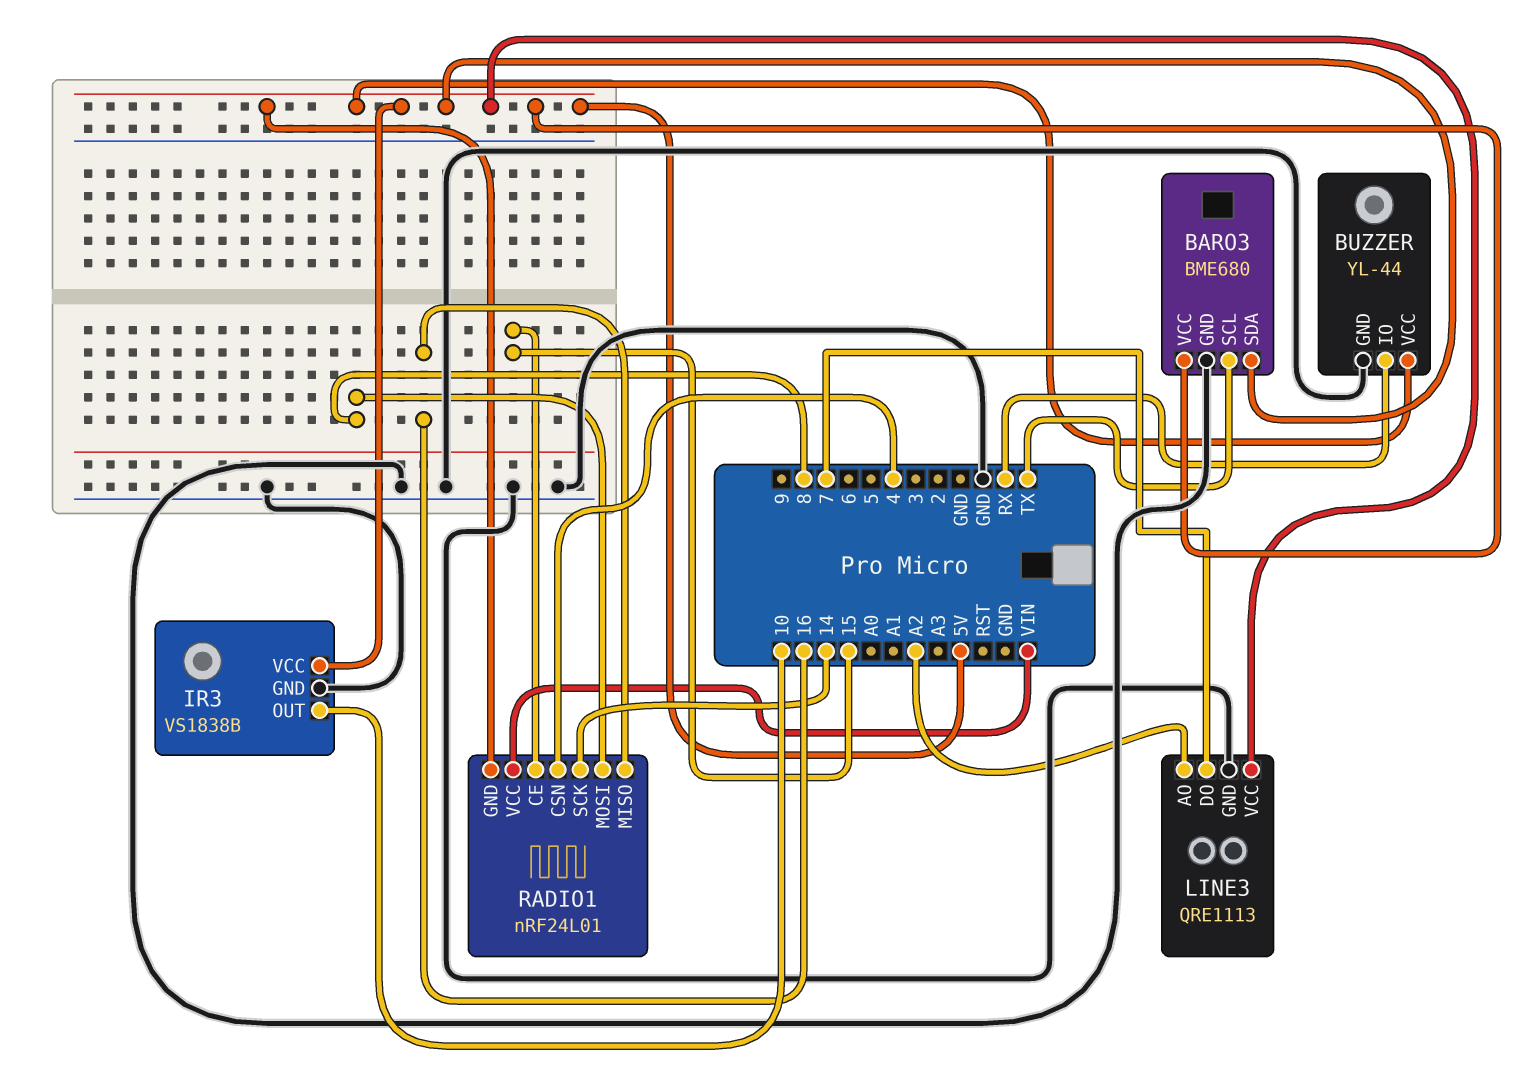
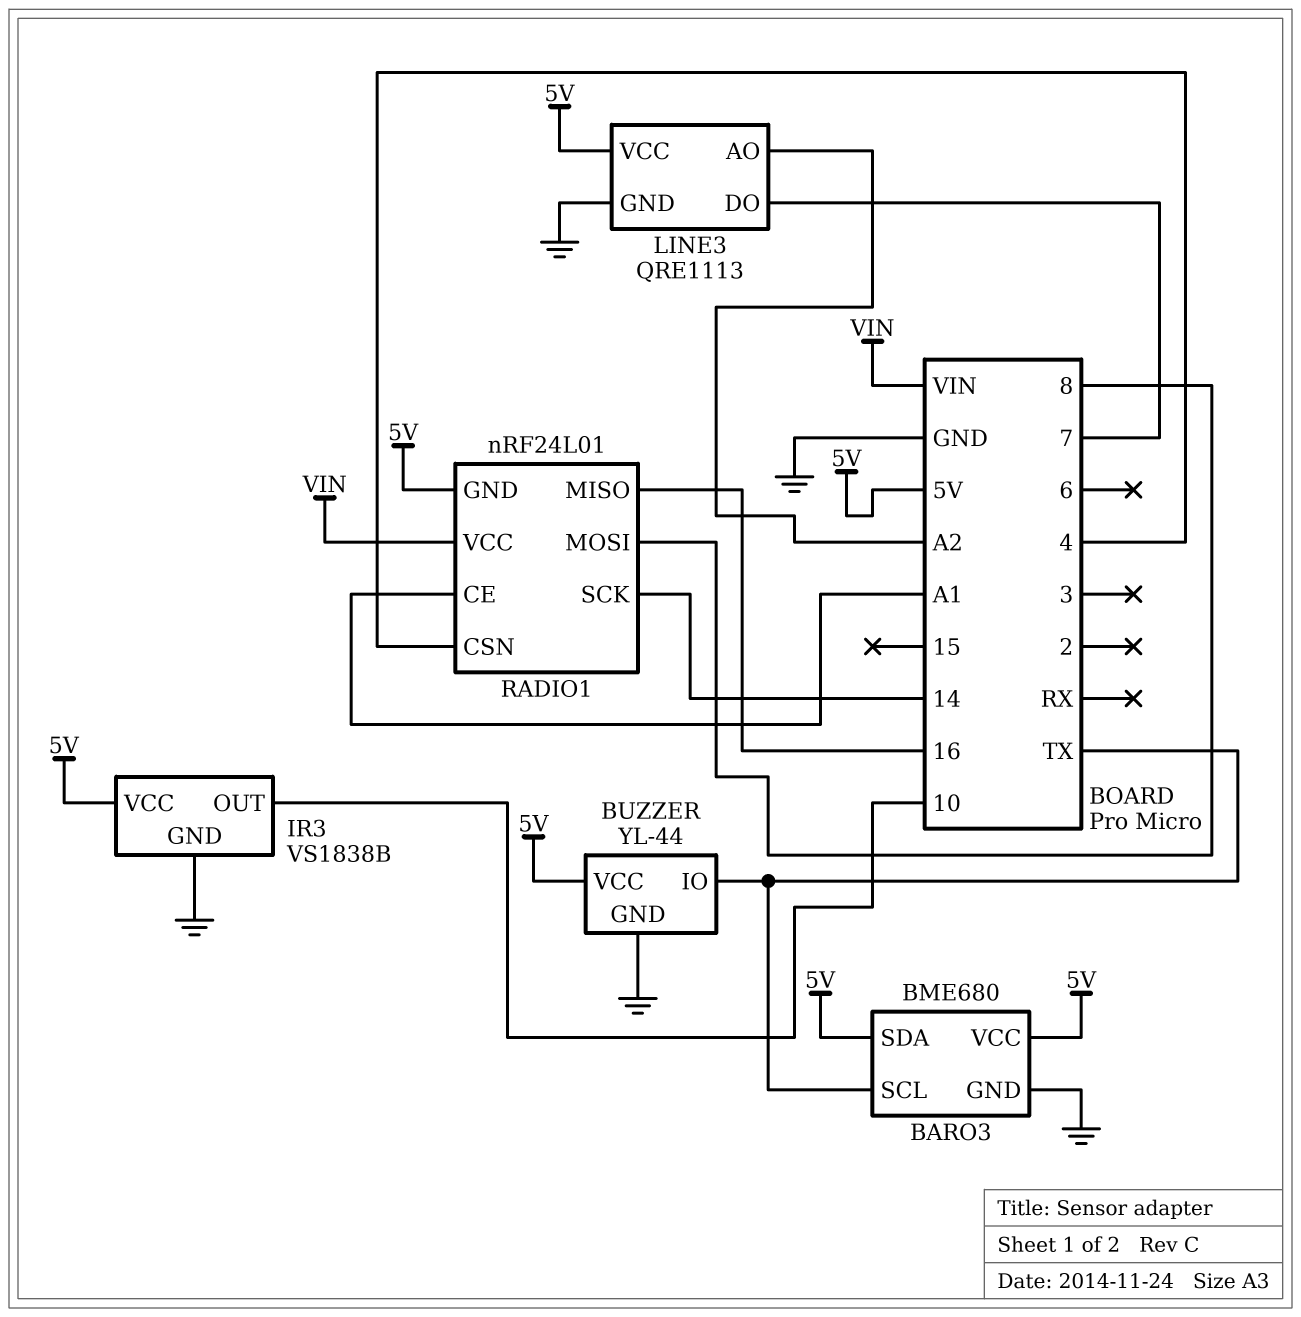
BUZZER pin IO: RX -> TX
RADIO1 pin CE: 15 -> A1

